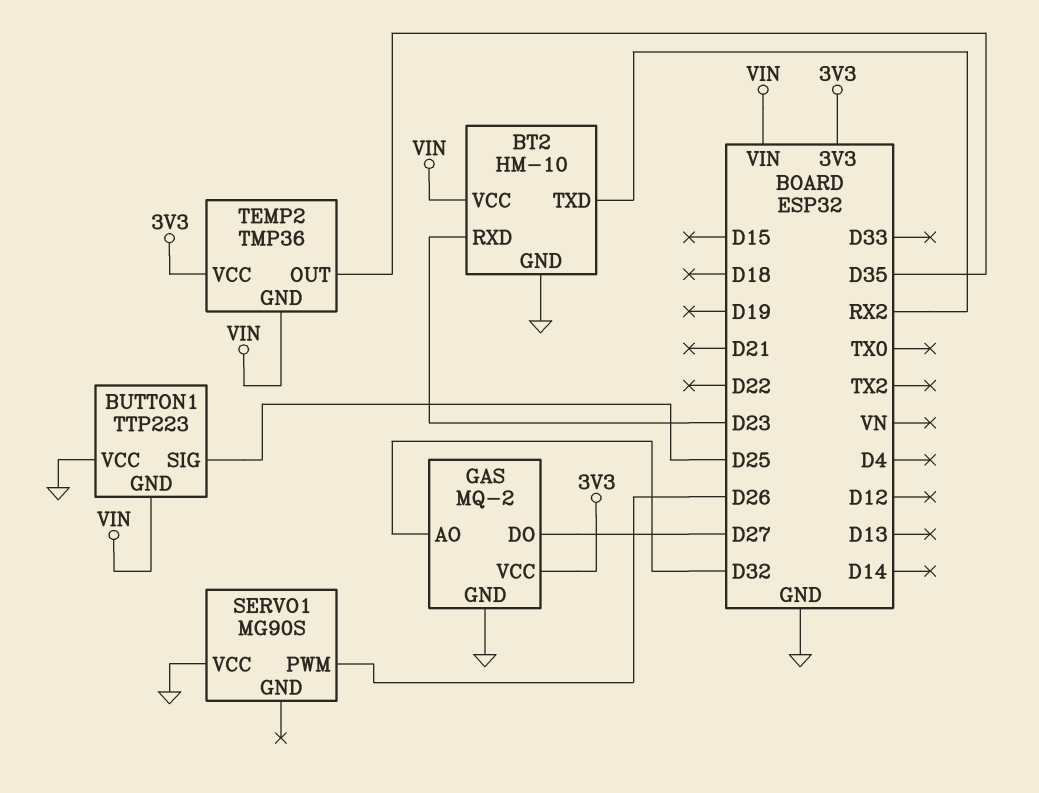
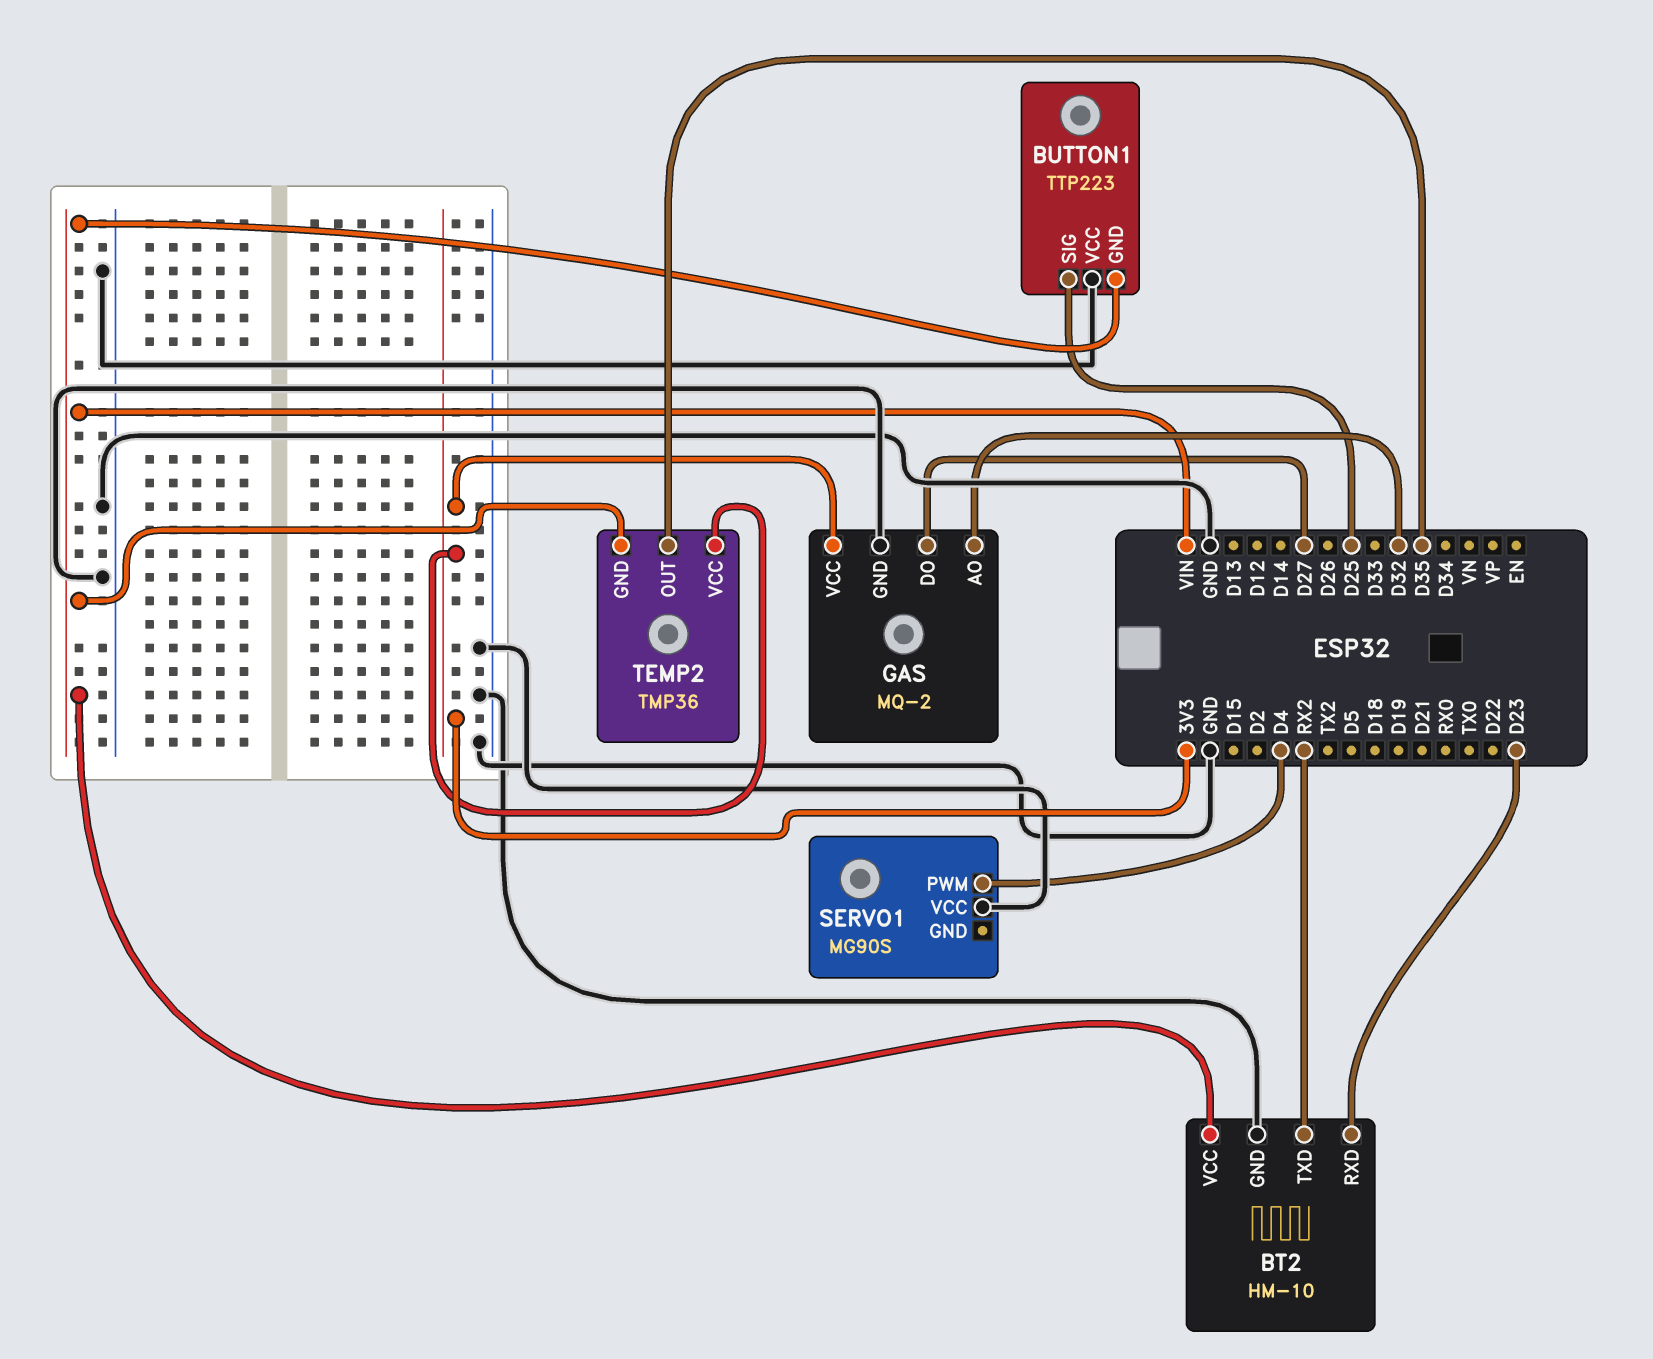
SERVO1 pin PWM: D26 -> D4

